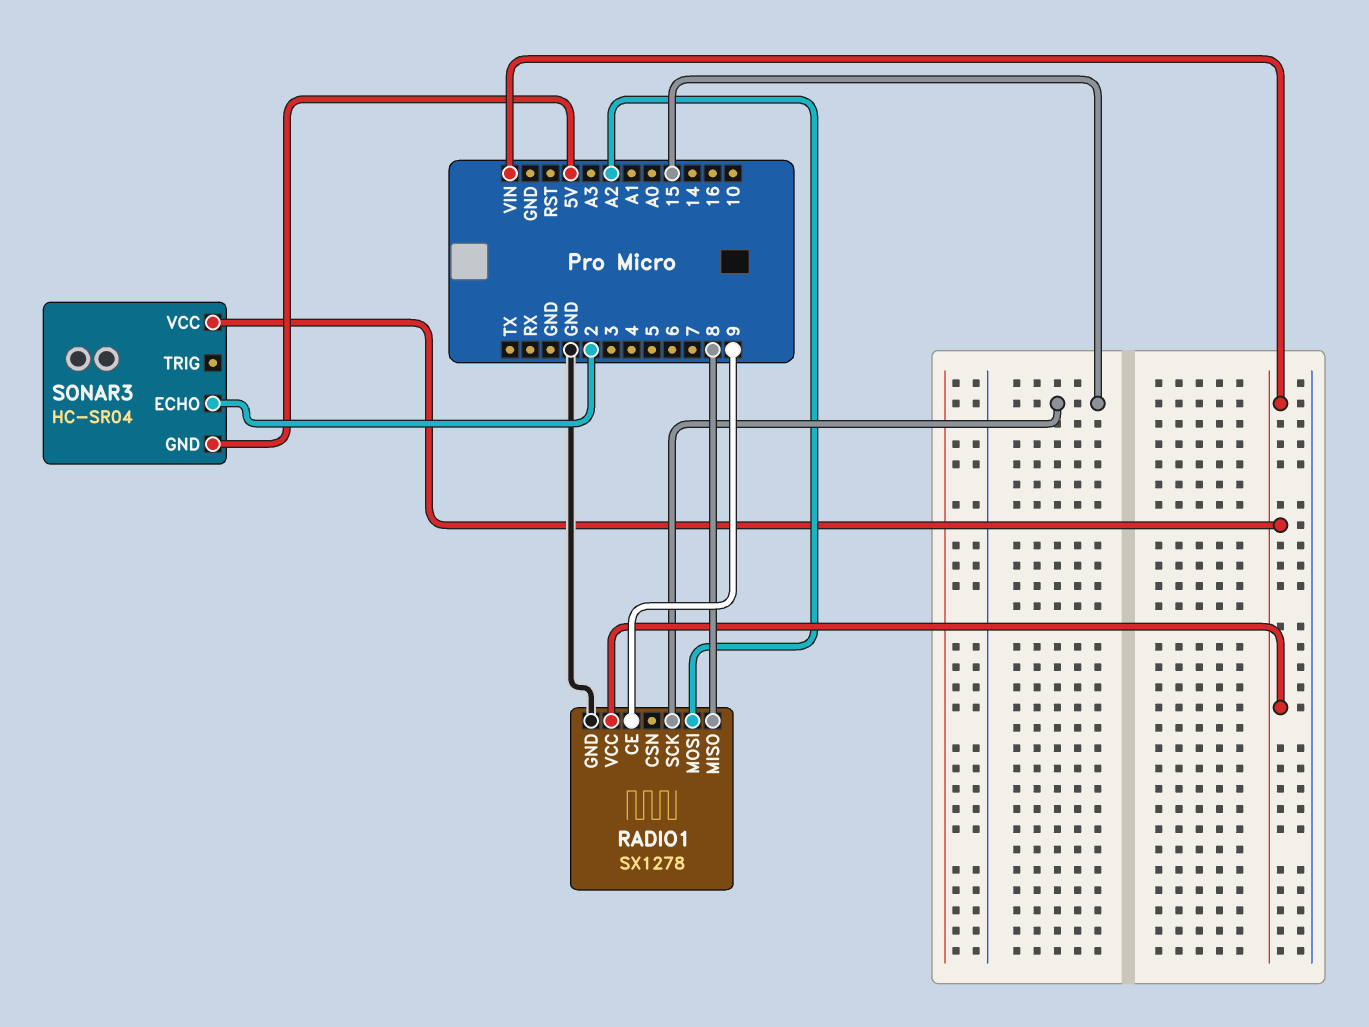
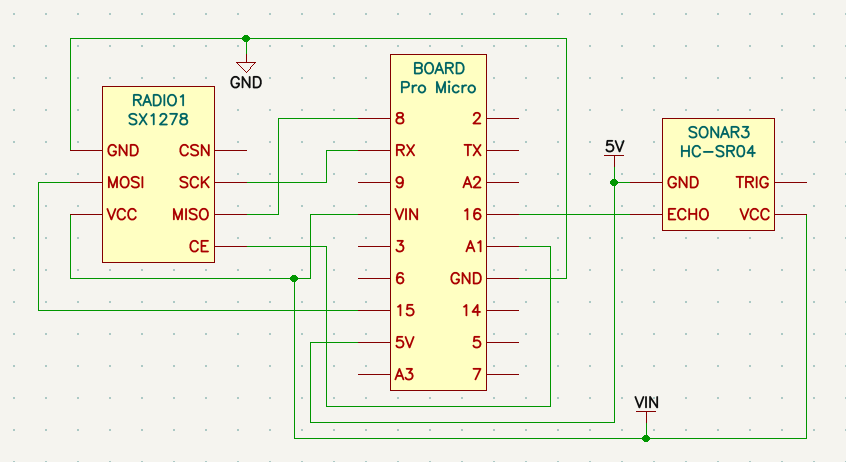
RADIO1 pin CE: 9 -> A1
RADIO1 pin MOSI: A2 -> 15
RADIO1 pin SCK: 15 -> RX
SONAR3 pin ECHO: 2 -> 16

